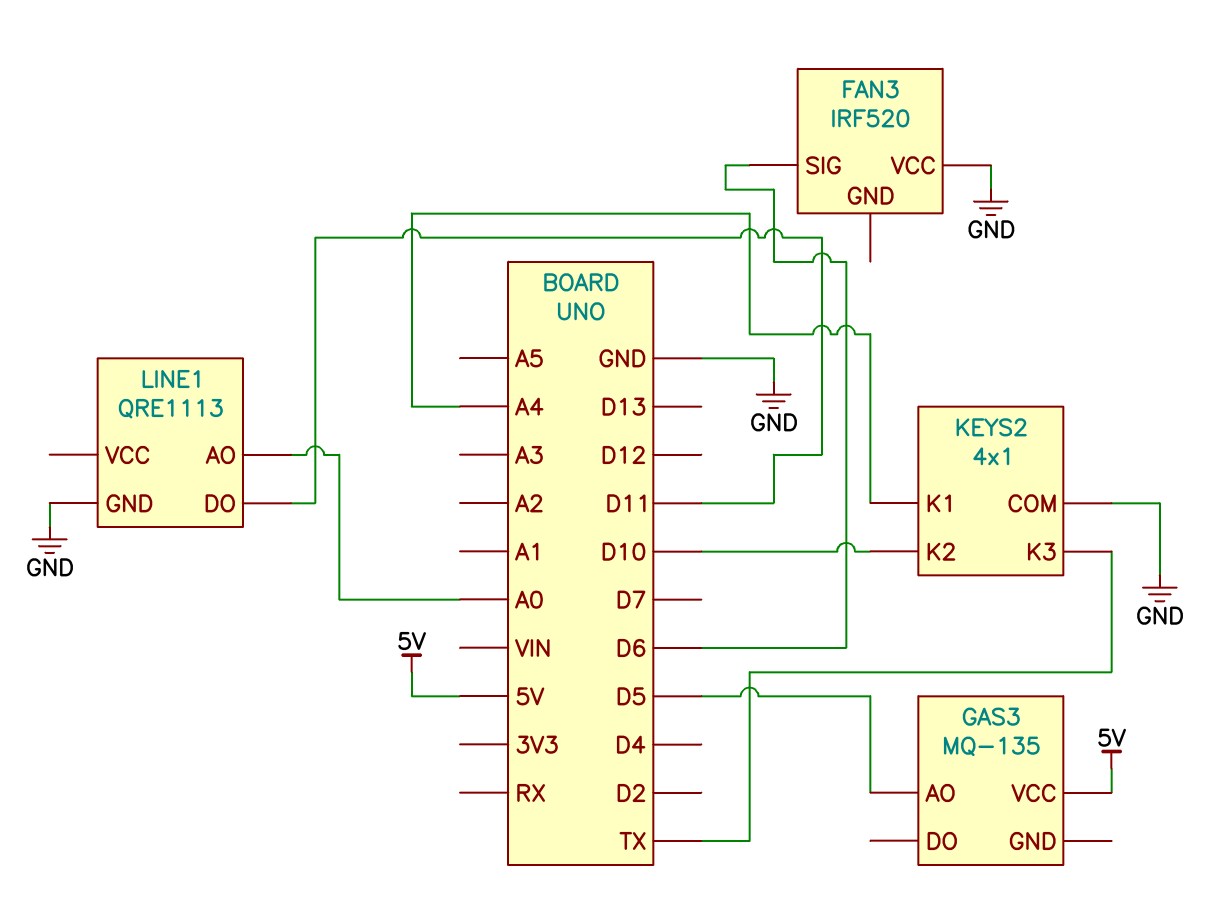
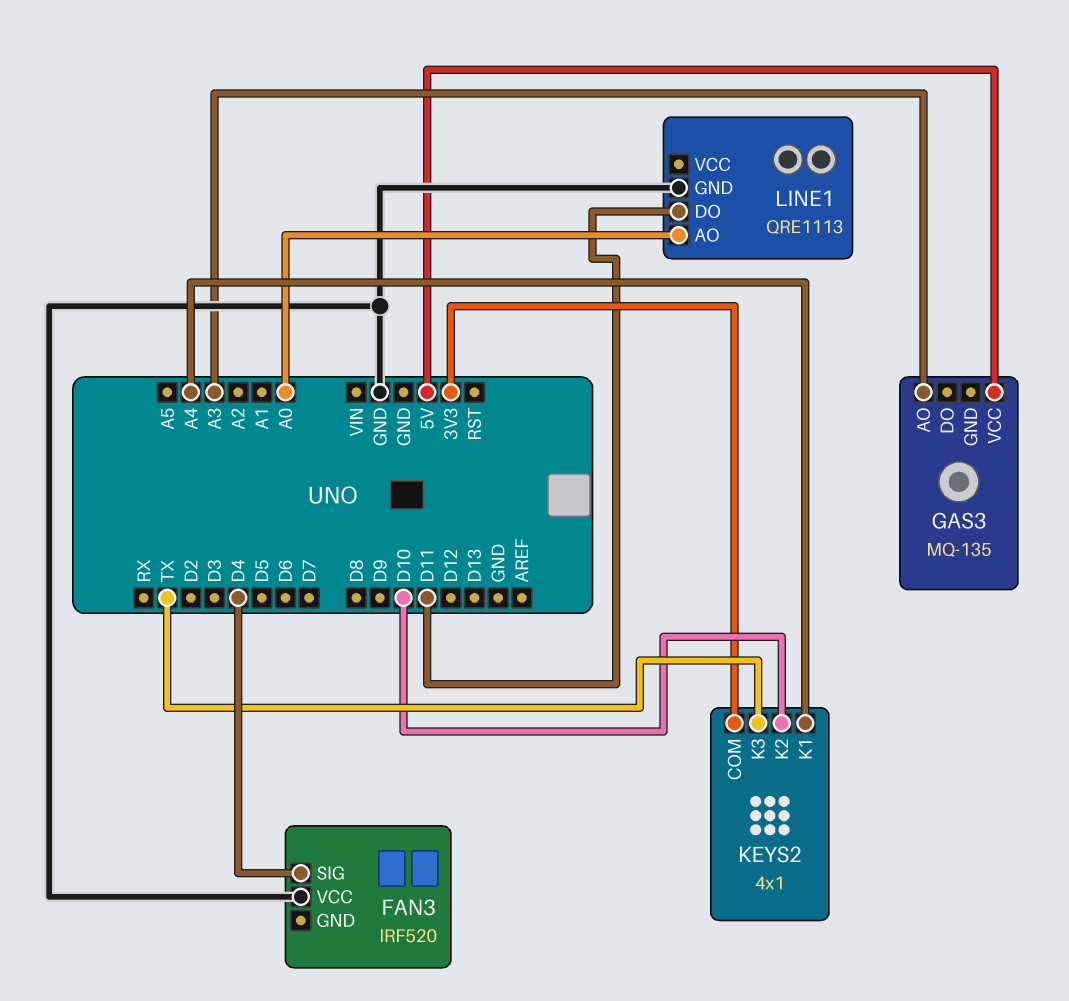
FAN3 pin SIG: D6 -> D4
GAS3 pin AO: D5 -> A3
KEYS2 pin COM: GND -> 3V3

